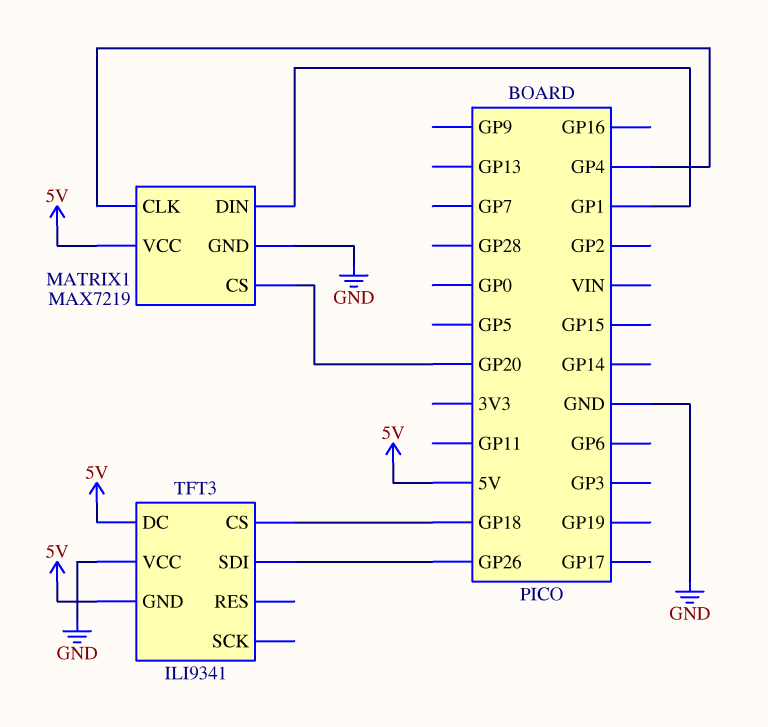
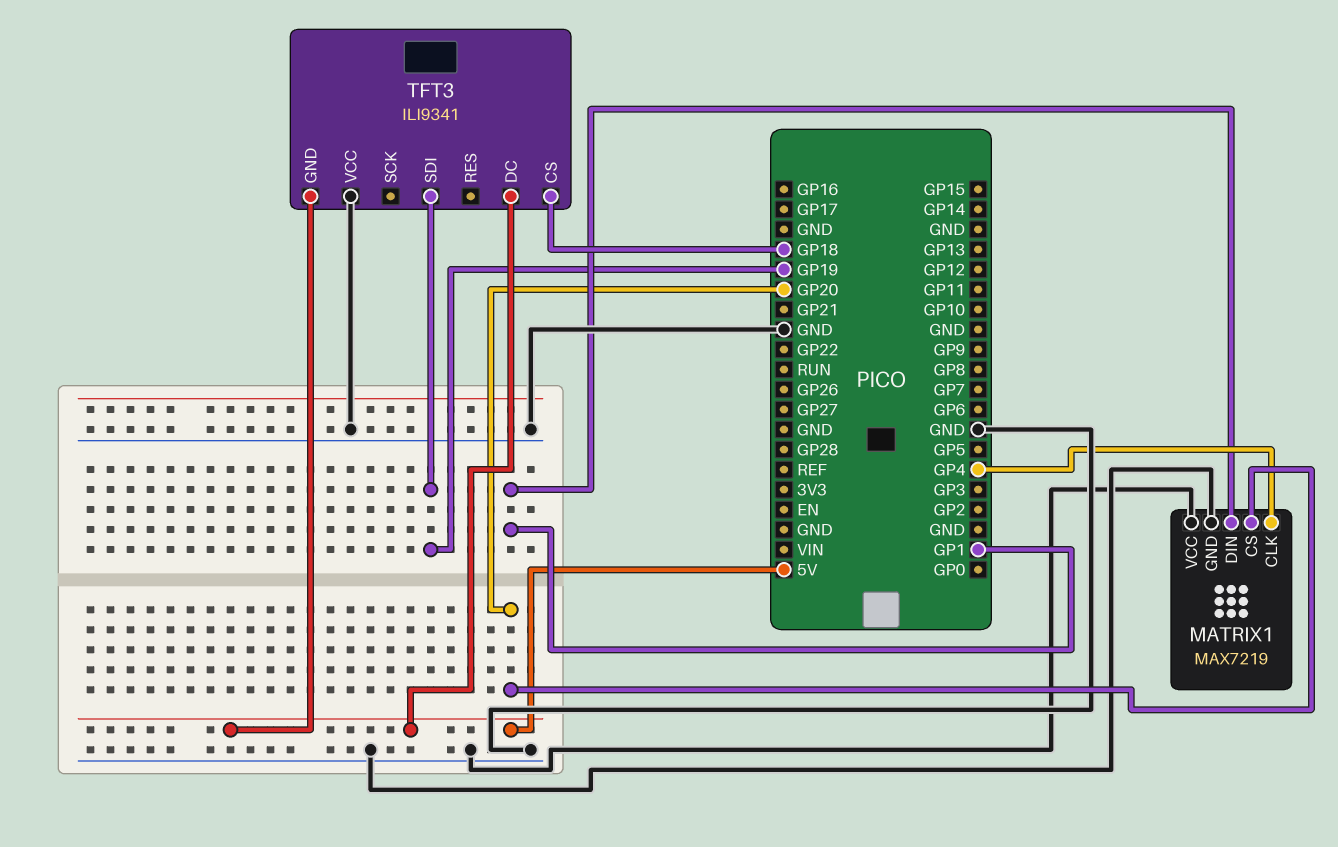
MATRIX1 pin VCC: 5V -> GND
TFT3 pin SDI: GP26 -> GP19

